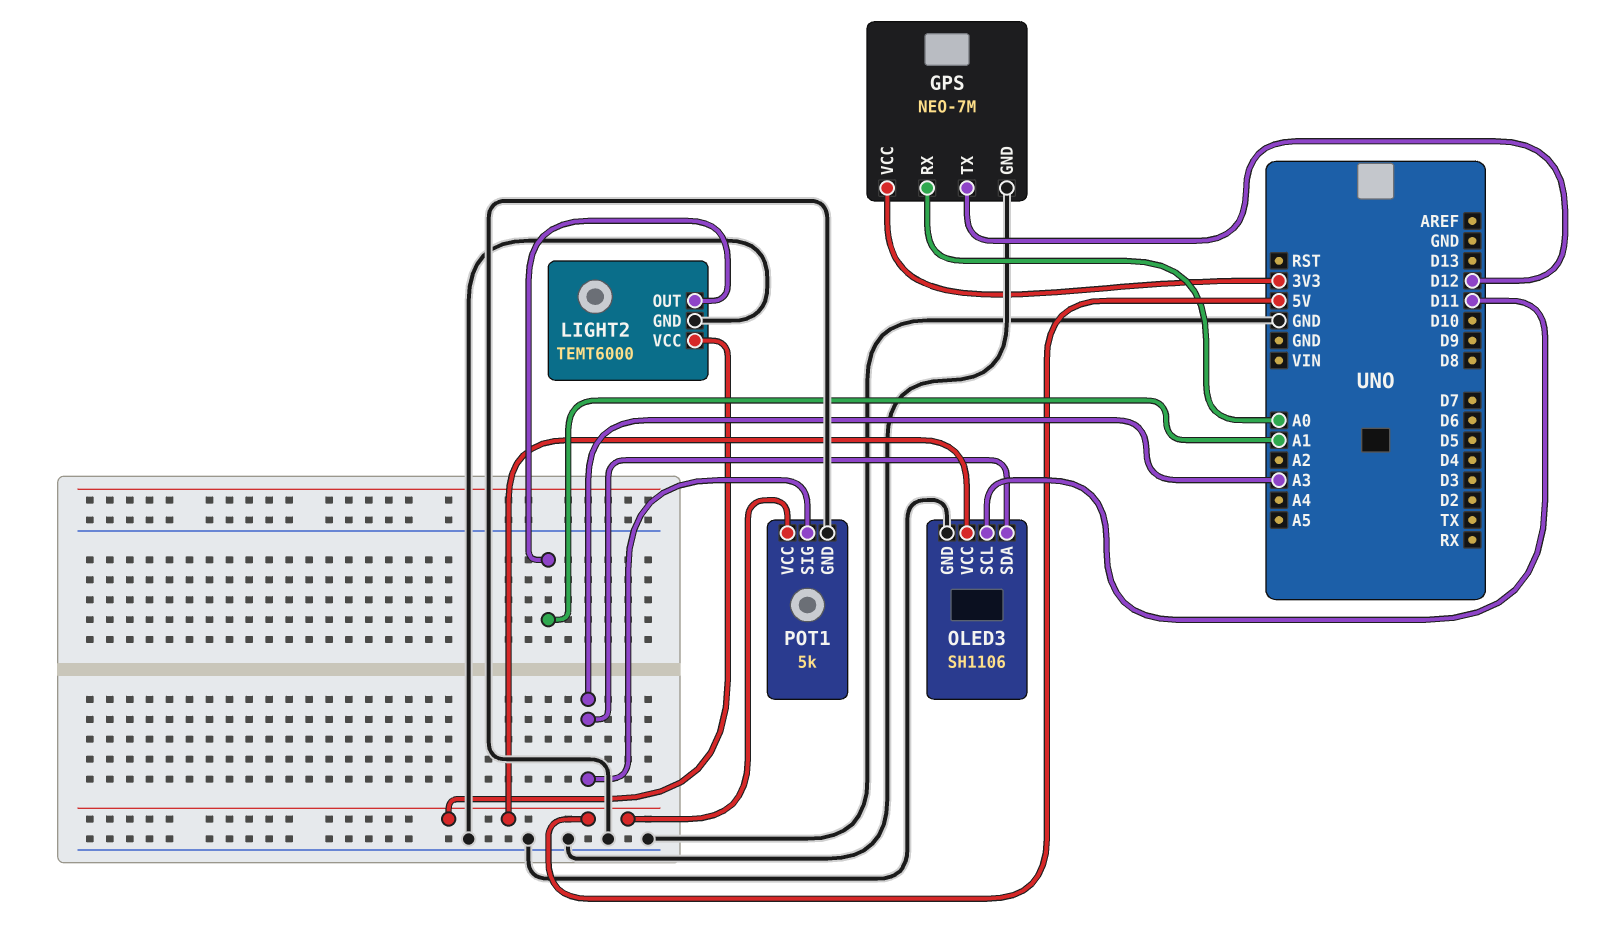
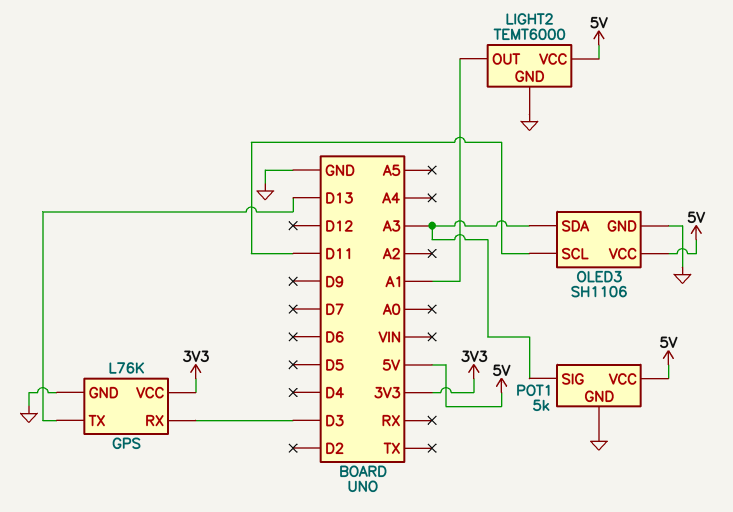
GPS: NEO-7M -> L76K
GPS pin RX: A0 -> D3
GPS pin TX: D12 -> D13

